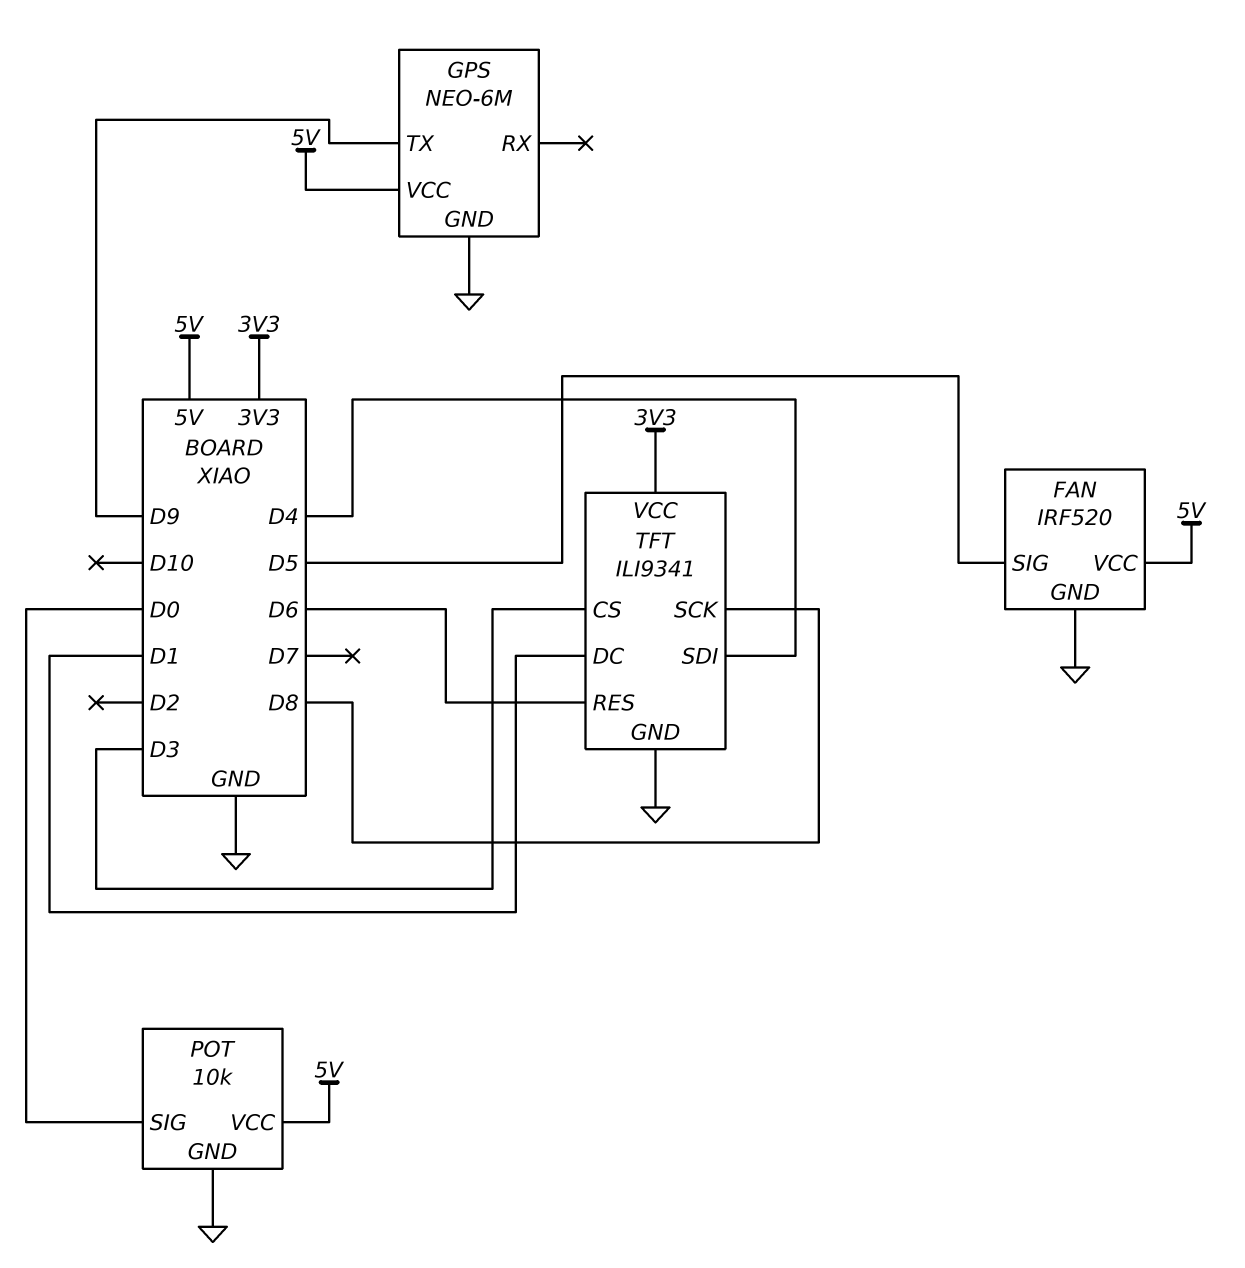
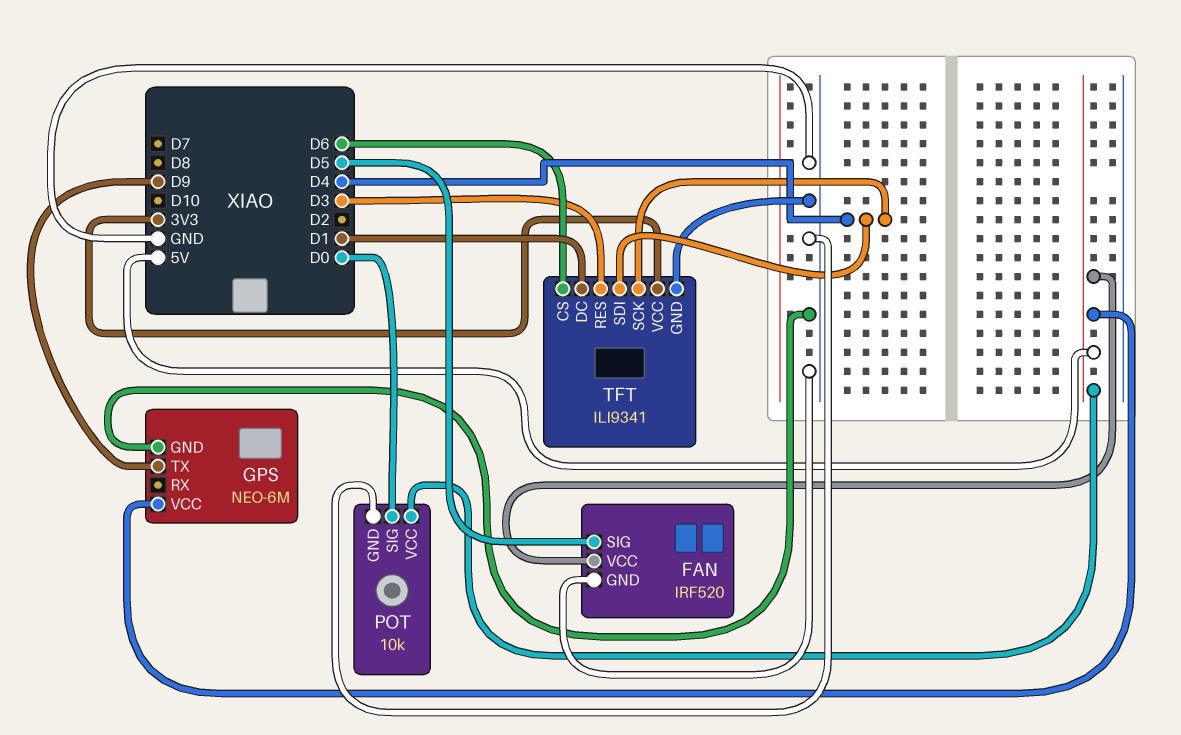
TFT pin CS: D3 -> D6
TFT pin RES: D6 -> D3
TFT pin SCK: D8 -> D4

